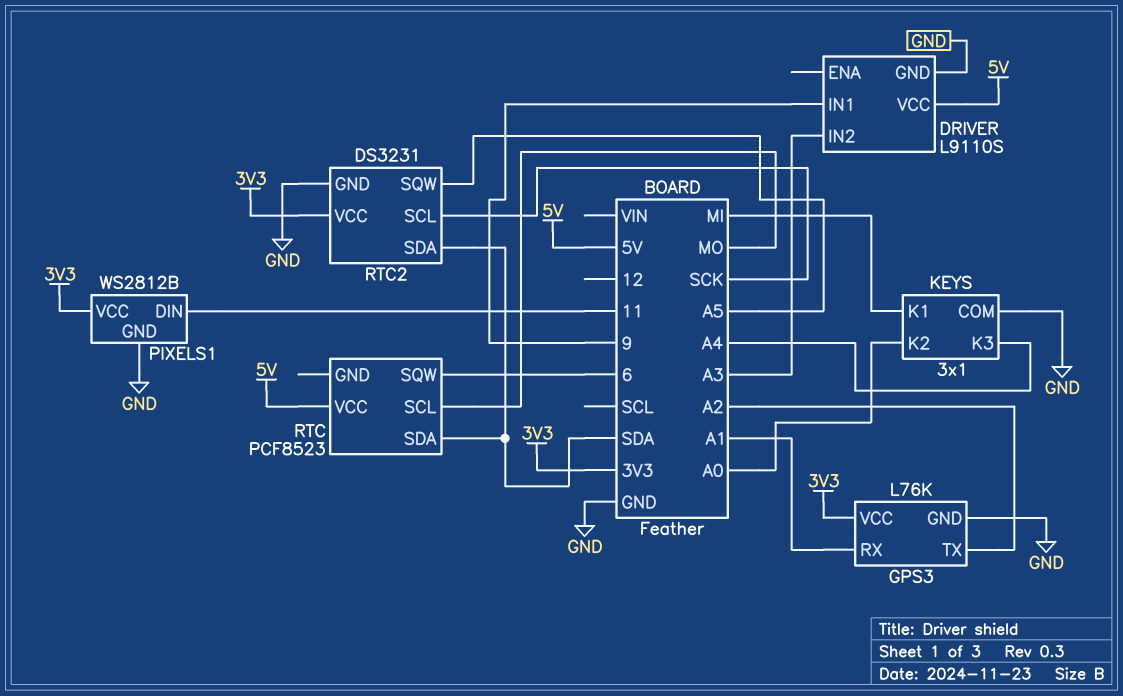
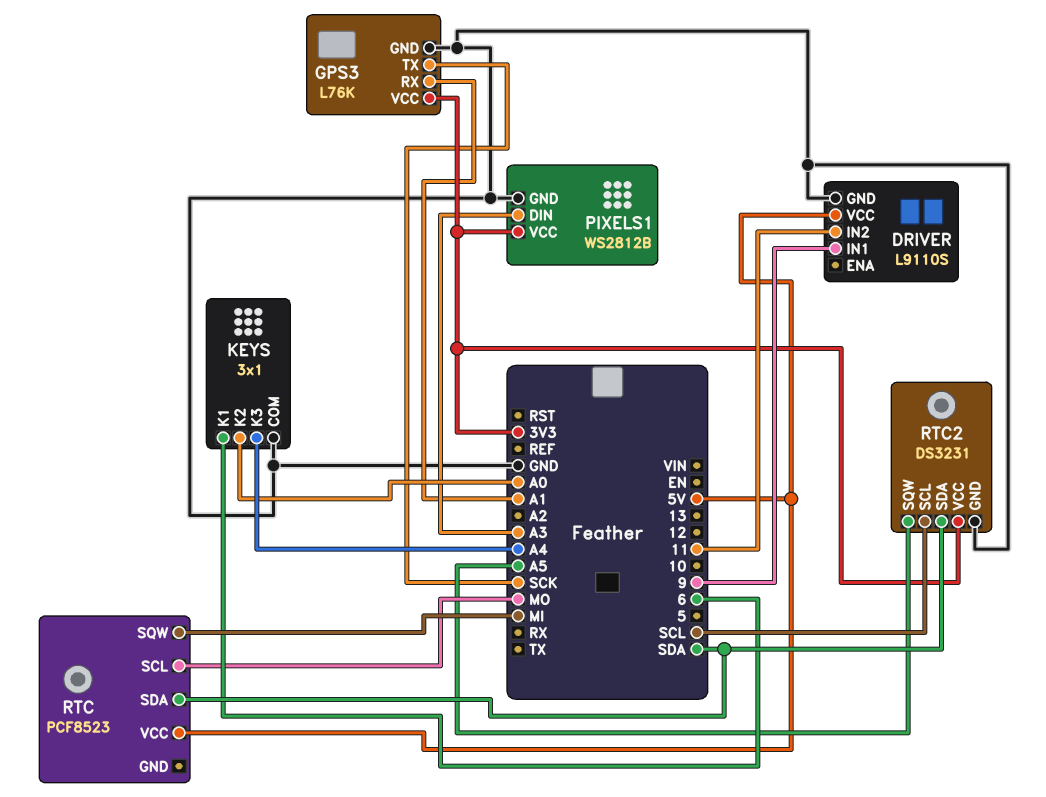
DRIVER pin IN2: A3 -> 11
GPS3 pin TX: A2 -> SCK
KEYS pin K1: MI -> 6
PIXELS1 pin DIN: 11 -> A3
RTC pin SQW: 6 -> MI
RTC2 pin SCL: SCK -> SCL

